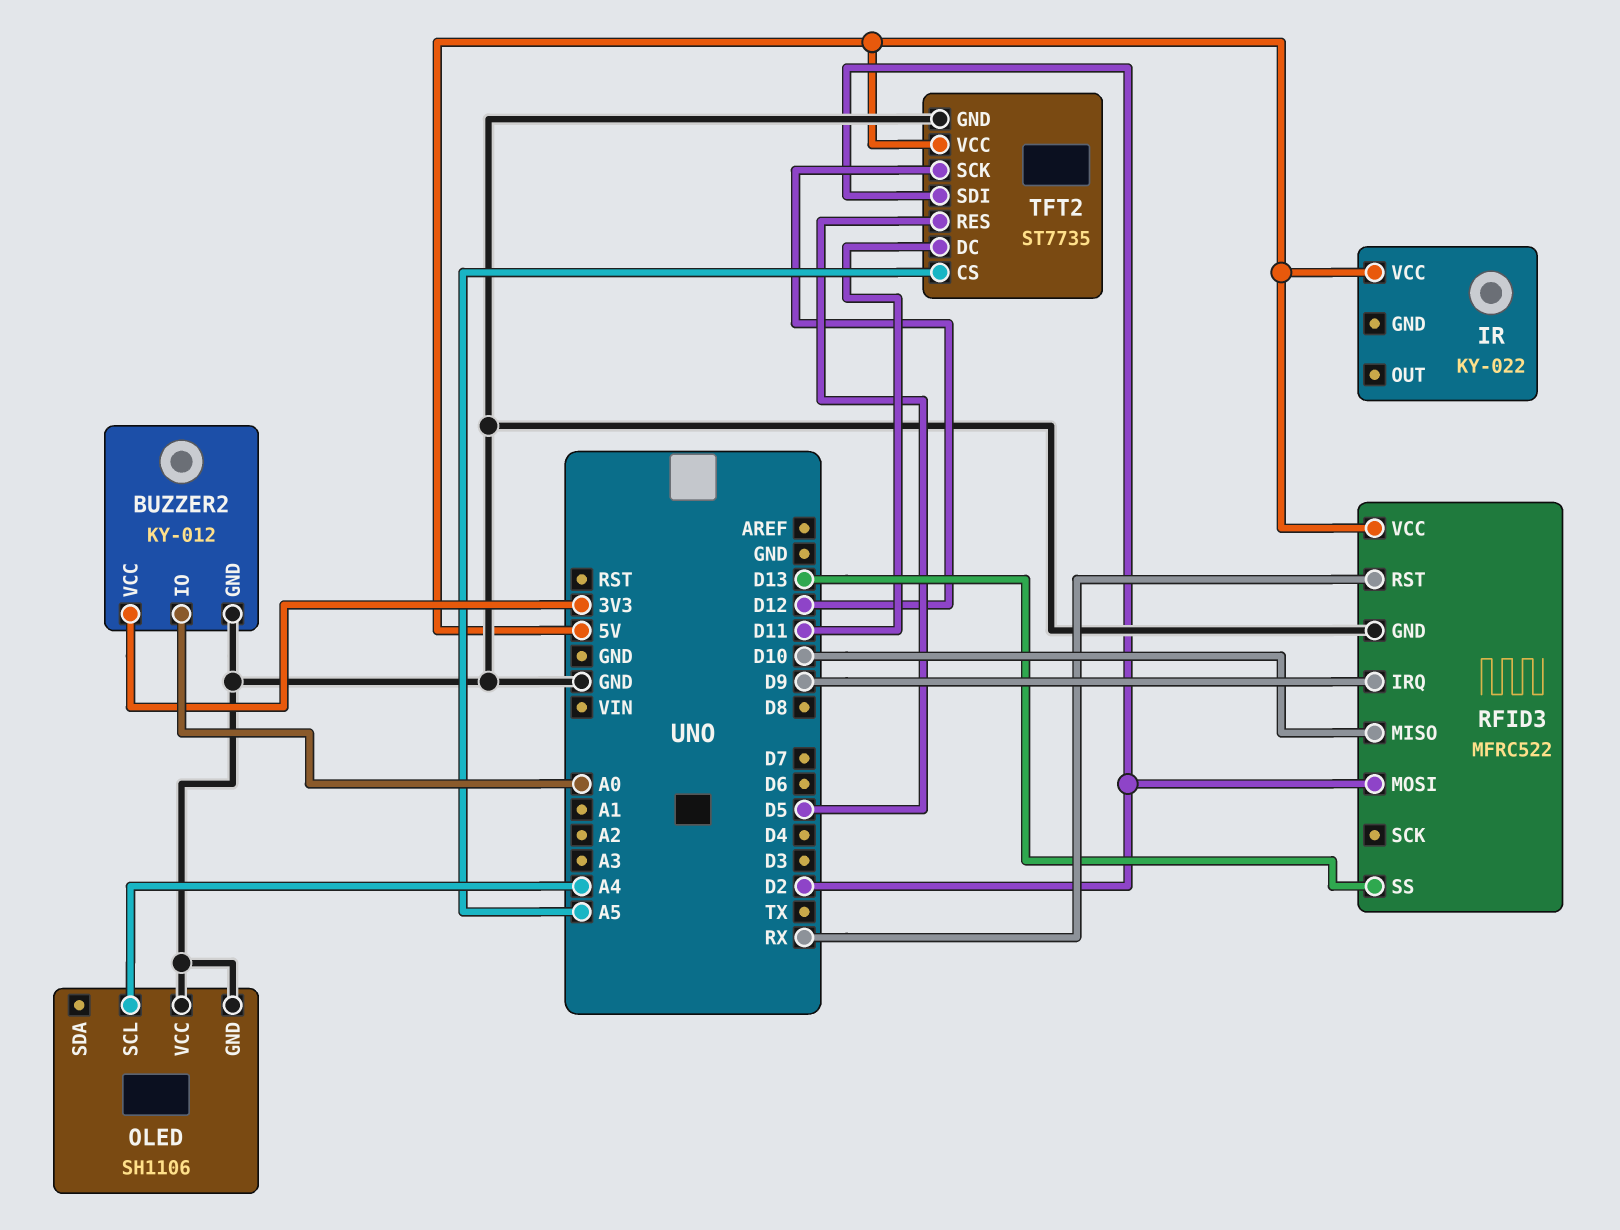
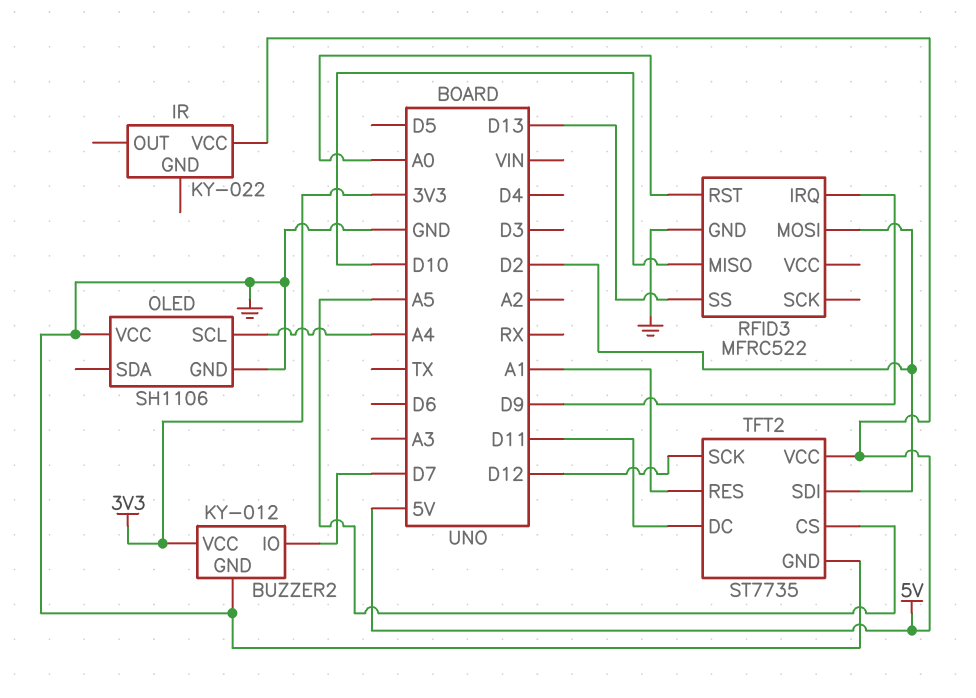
BUZZER2 pin IO: A0 -> D7
RFID3 pin RST: RX -> A0
RFID3 pin VCC: 5V -> none
TFT2 pin RES: D5 -> A1

